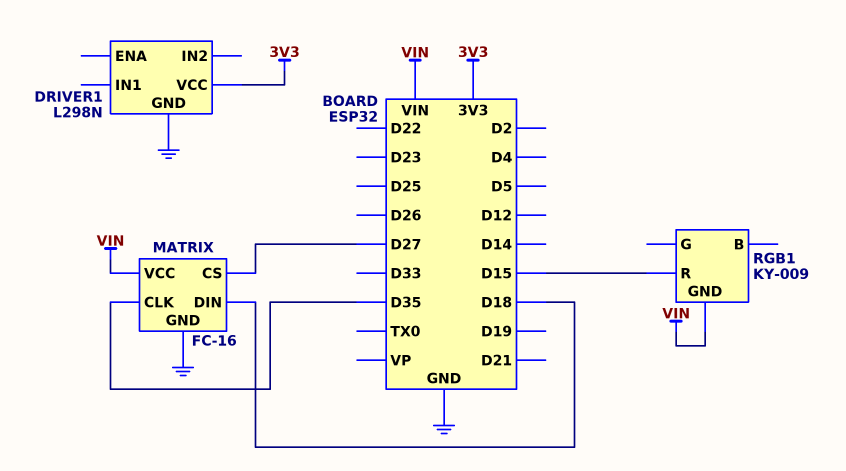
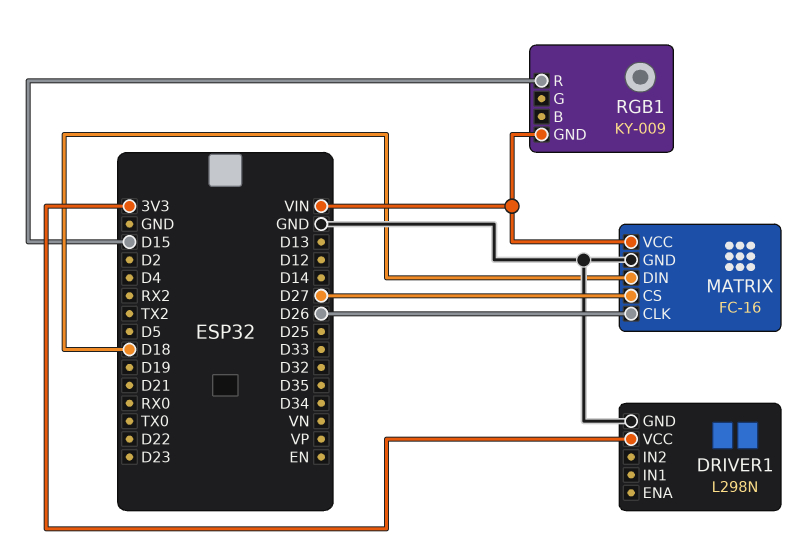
MATRIX pin CLK: D35 -> D26

